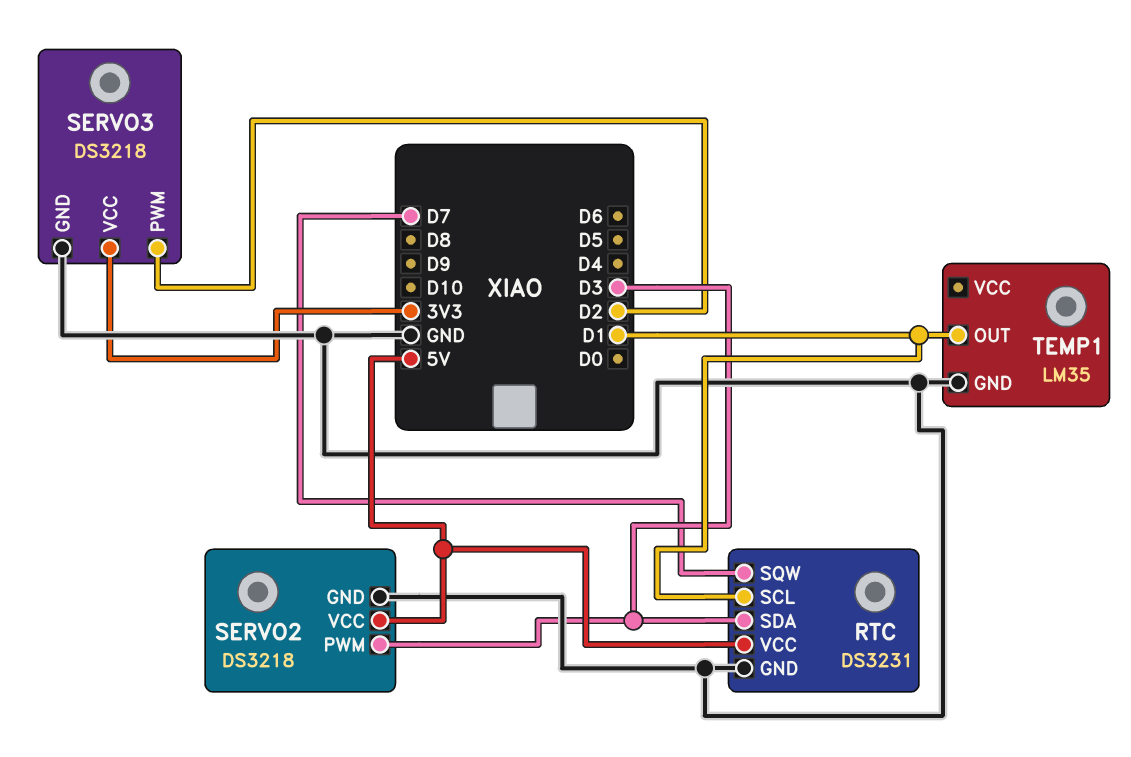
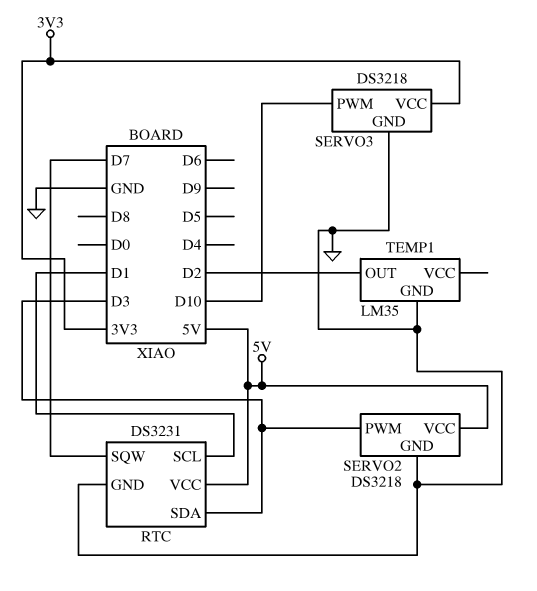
SERVO3 pin PWM: D2 -> D10
TEMP1 pin OUT: D1 -> D2

